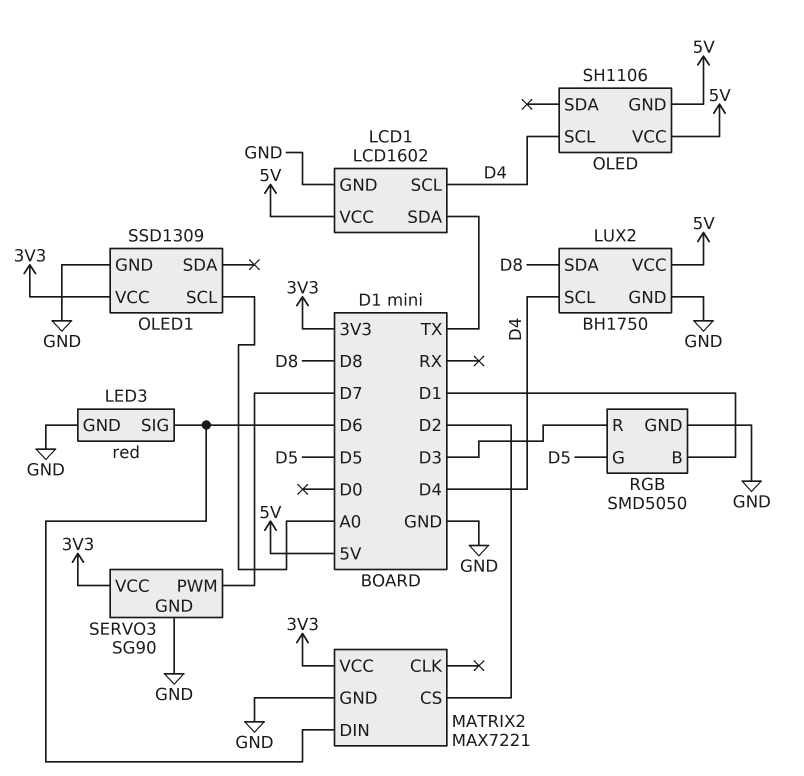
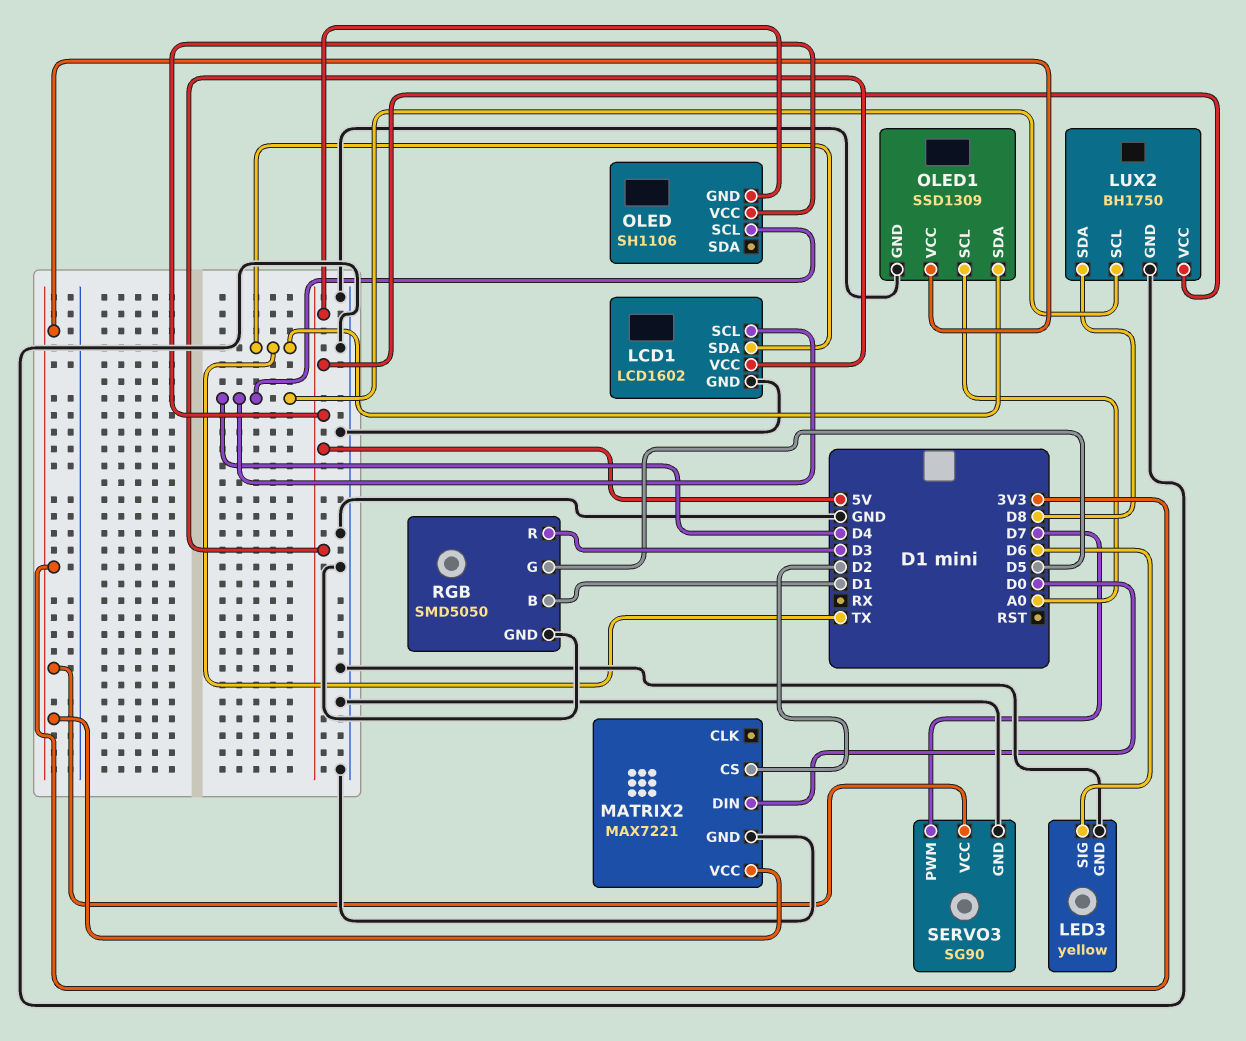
LED3: red -> yellow
MATRIX2 pin DIN: D6 -> D0
OLED1 pin SDA: none -> TX

